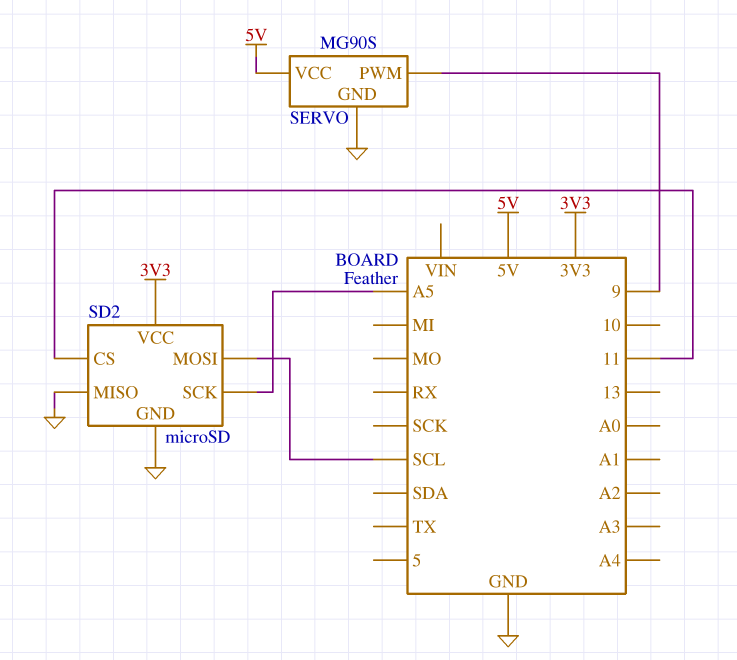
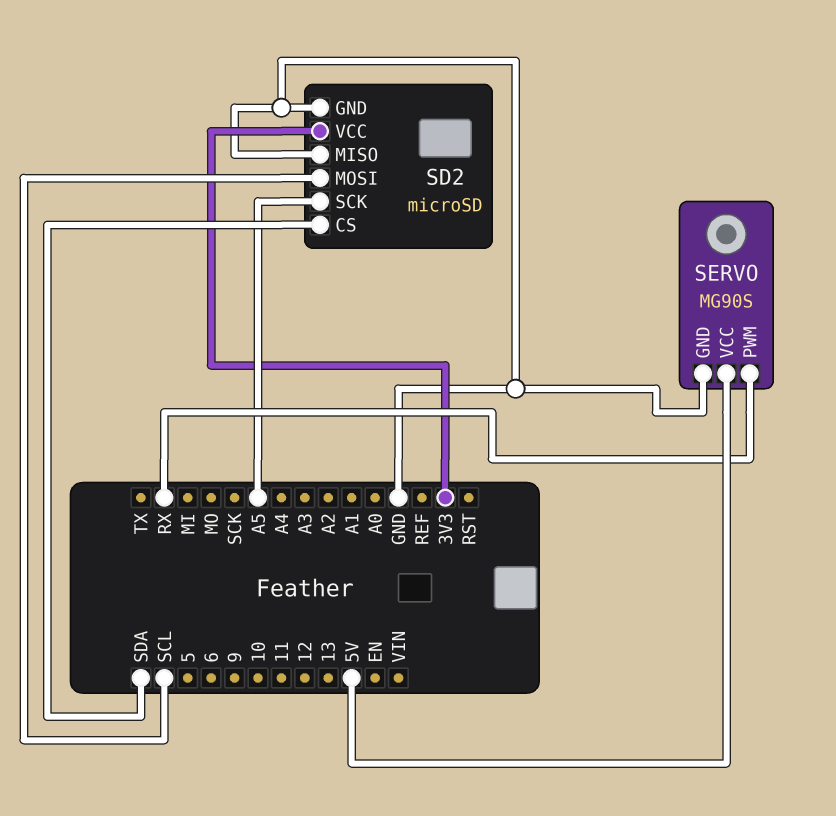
SD2 pin CS: 11 -> SDA
SERVO pin PWM: 9 -> RX

